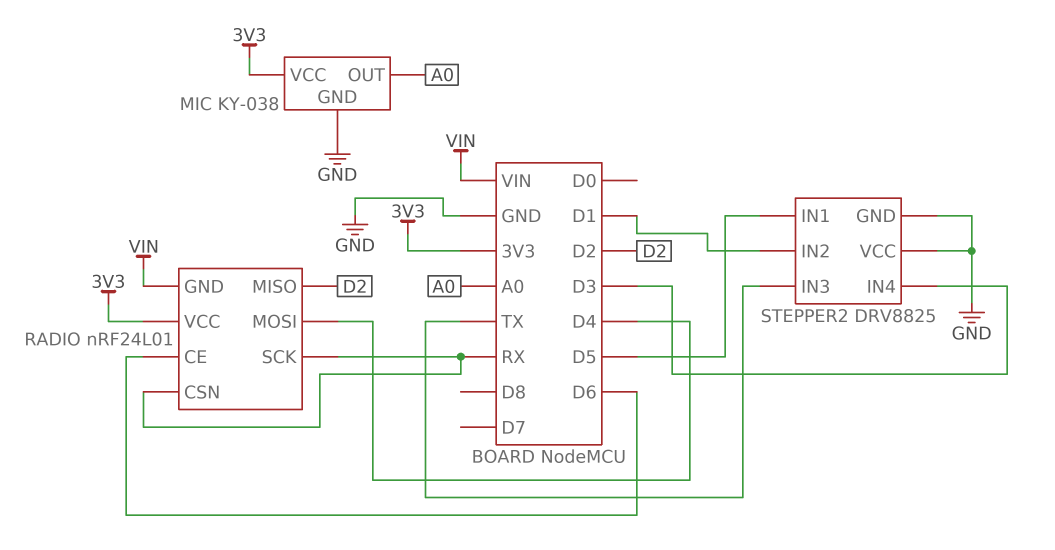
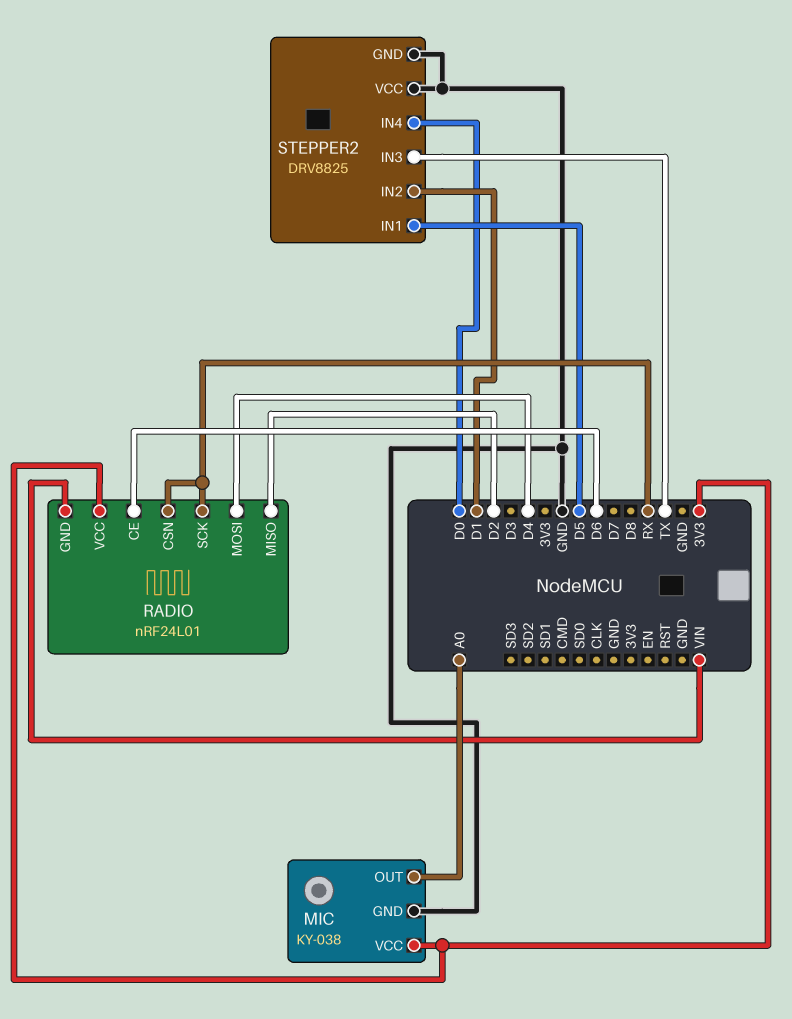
STEPPER2 pin IN4: D3 -> D0

